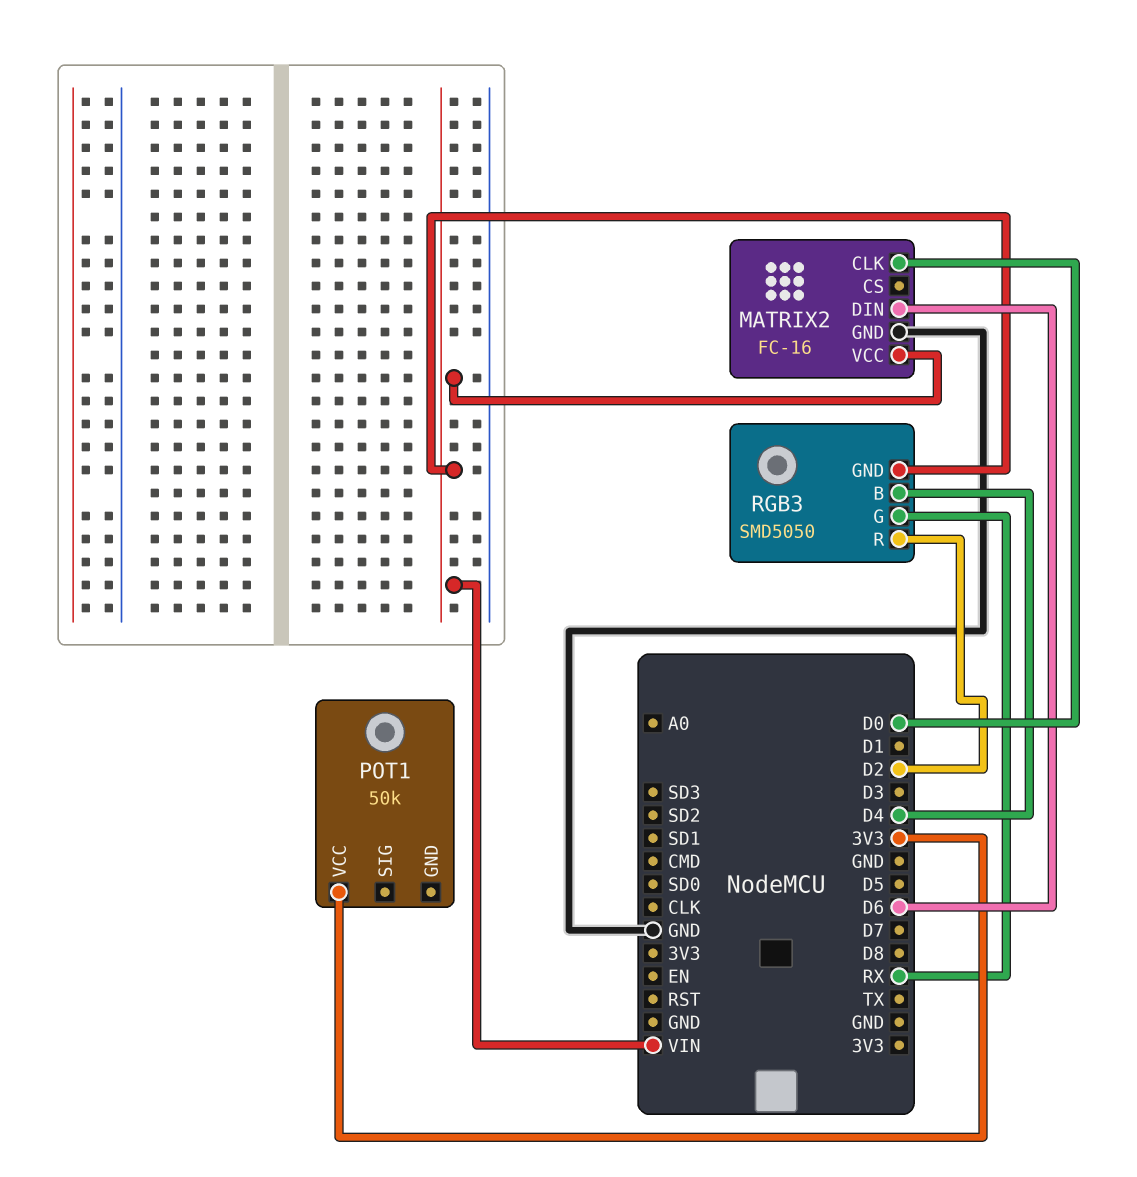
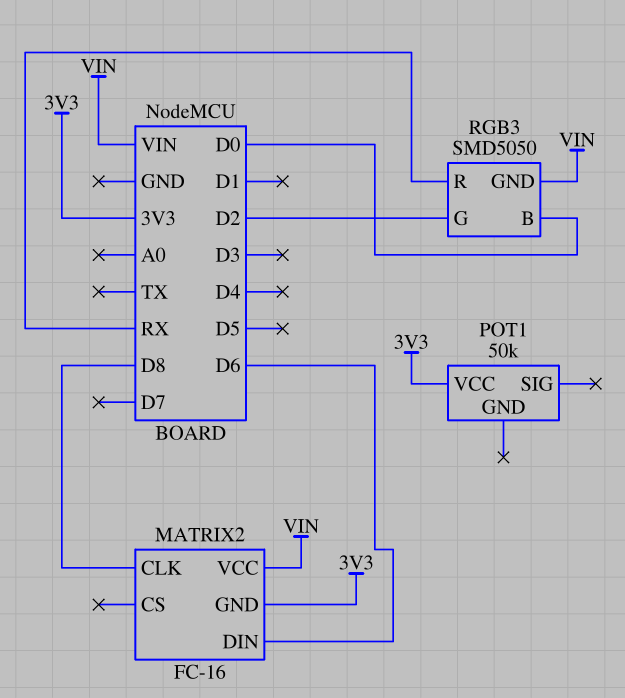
MATRIX2 pin CLK: D0 -> D8
MATRIX2 pin GND: GND -> 3V3
RGB3 pin B: D4 -> D0
RGB3 pin G: RX -> D2
RGB3 pin R: D2 -> RX

